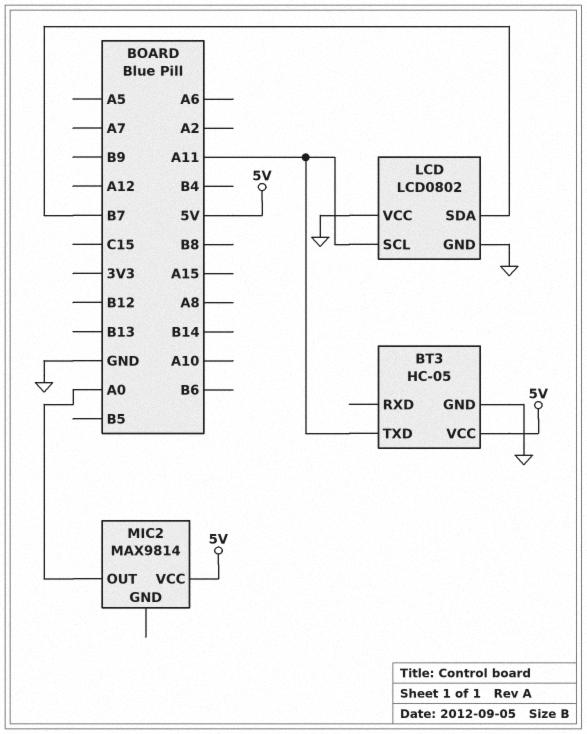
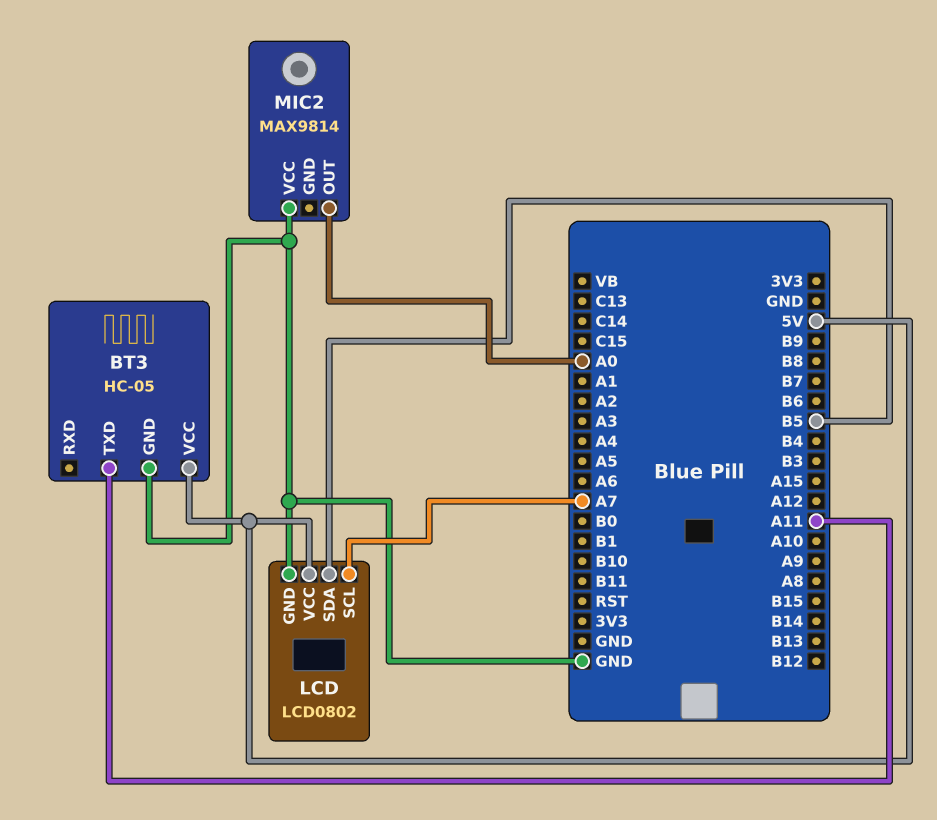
LCD pin SCL: A11 -> A7
LCD pin SDA: B7 -> B5
LCD pin VCC: GND -> 5V
MIC2 pin VCC: 5V -> GND

